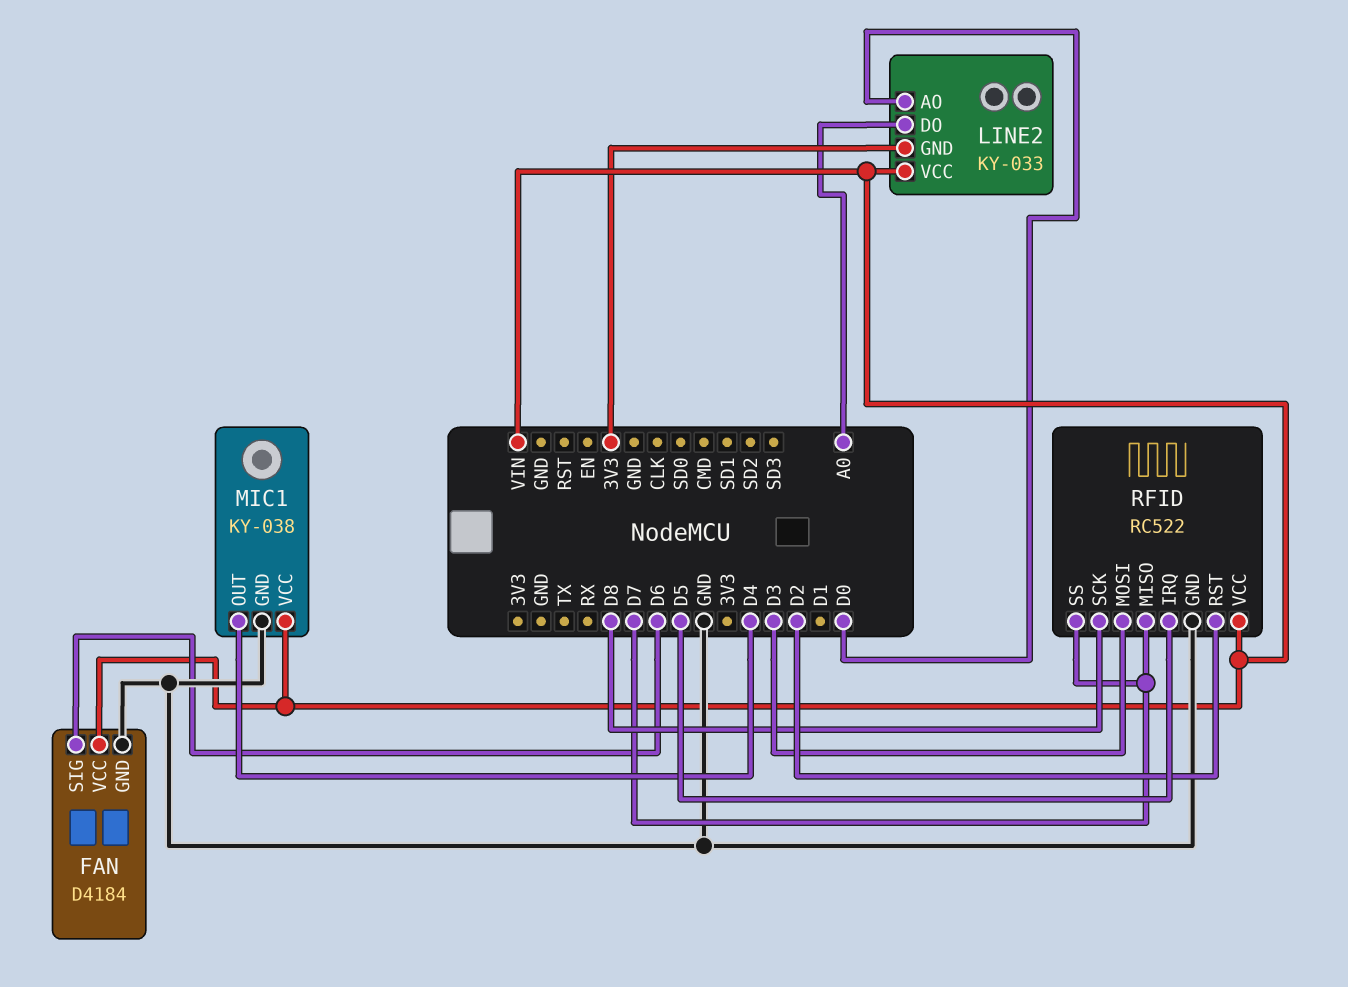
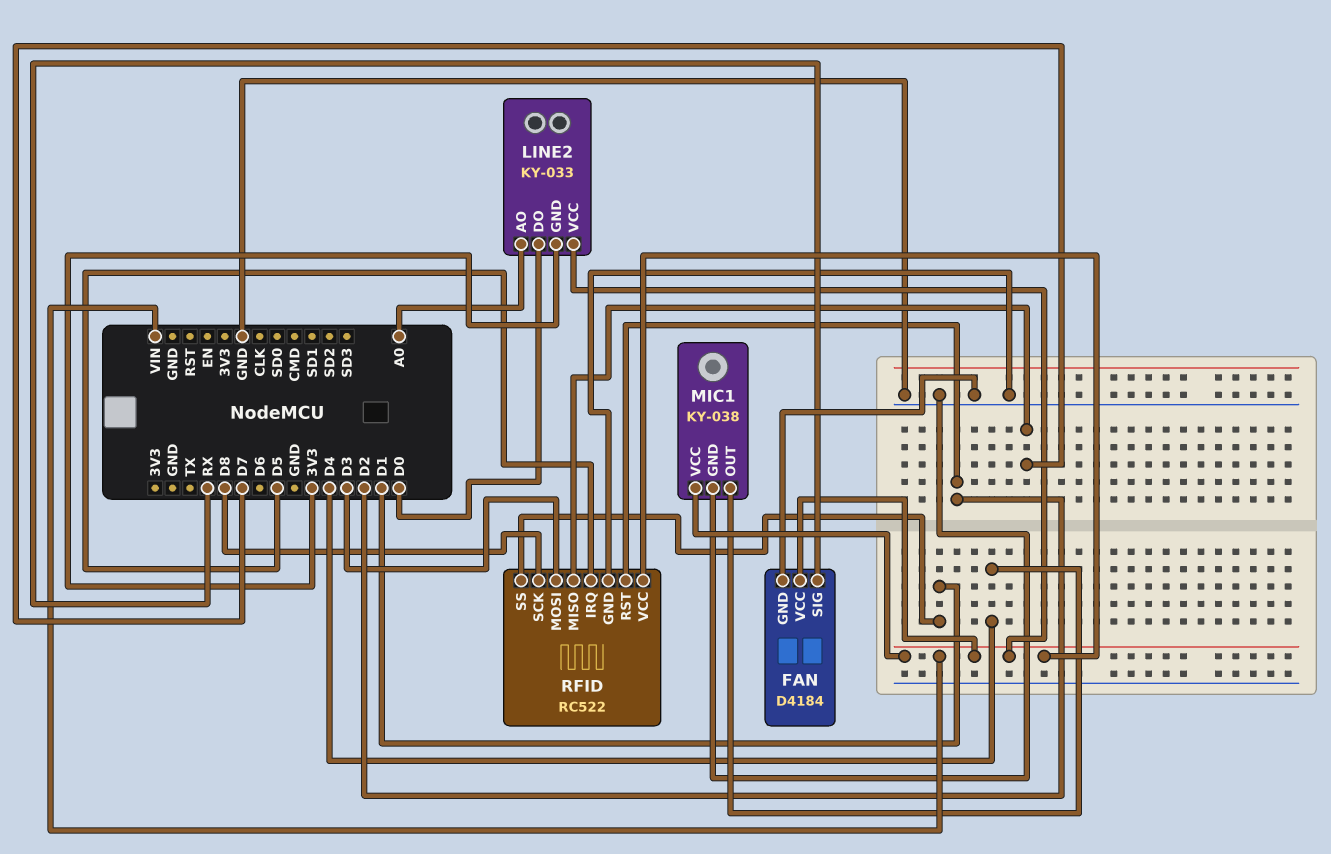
FAN pin SIG: D6 -> RX
LINE2 pin AO: D0 -> A0
LINE2 pin DO: A0 -> D0
RFID pin SS: D7 -> D1

